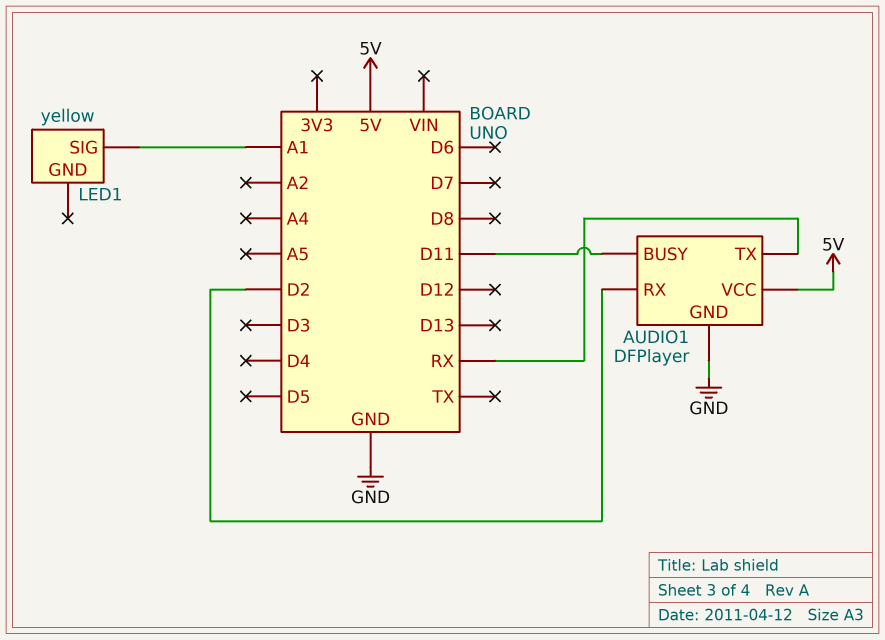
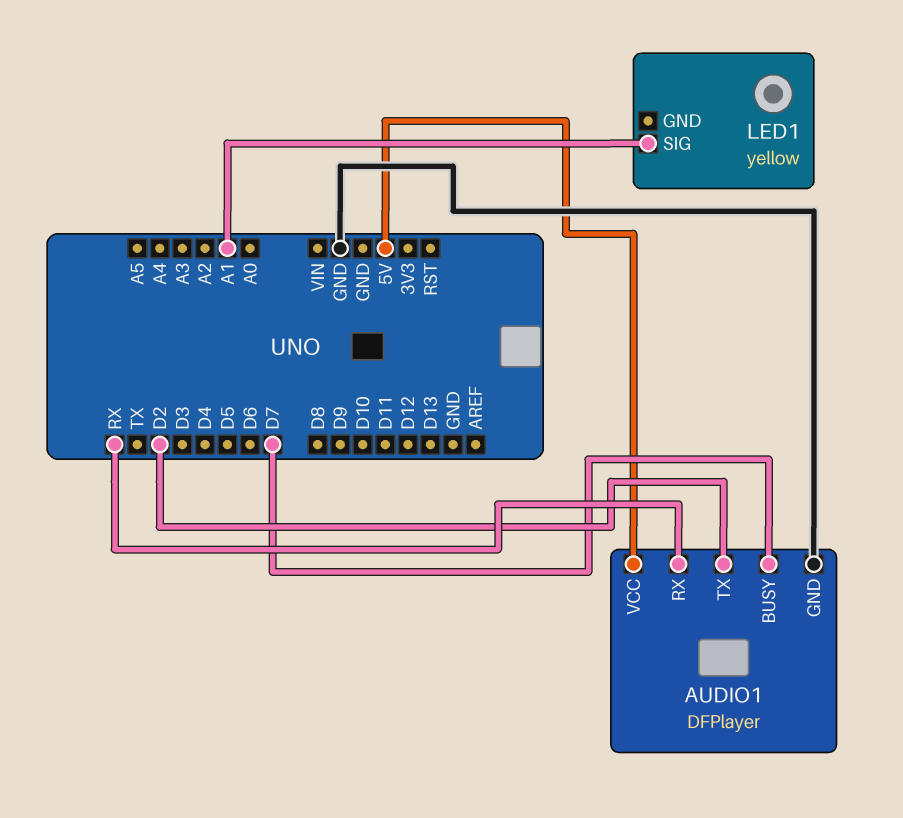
AUDIO1 pin BUSY: D11 -> D7
AUDIO1 pin RX: D2 -> RX
AUDIO1 pin TX: RX -> D2

